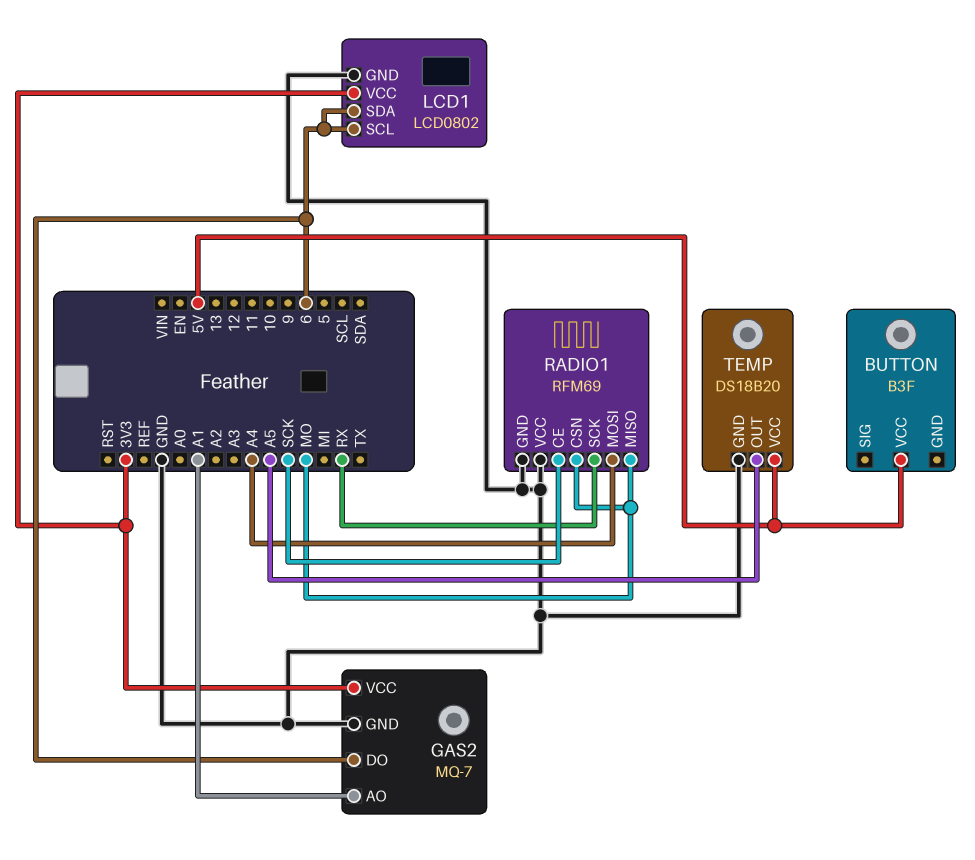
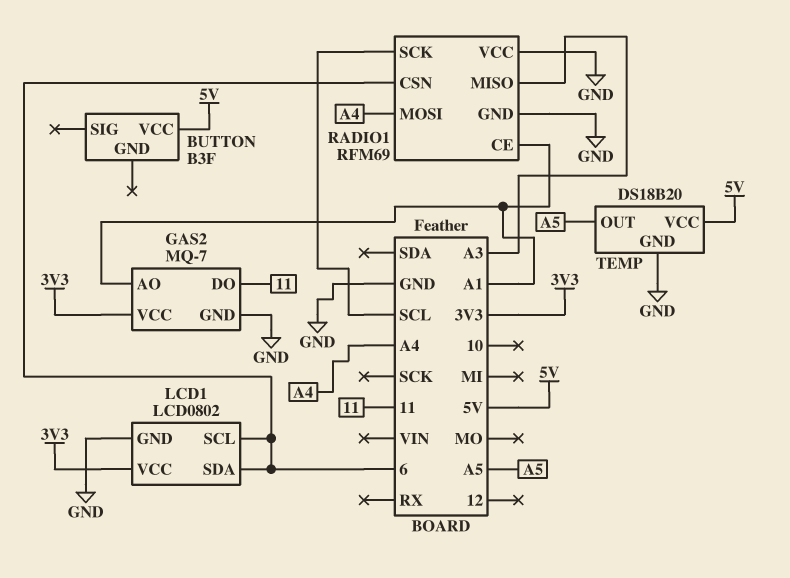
GAS2 pin DO: 6 -> 11
RADIO1 pin CE: SCK -> A1
RADIO1 pin CSN: MO -> 6
RADIO1 pin MISO: MO -> A3
RADIO1 pin SCK: RX -> SCL

